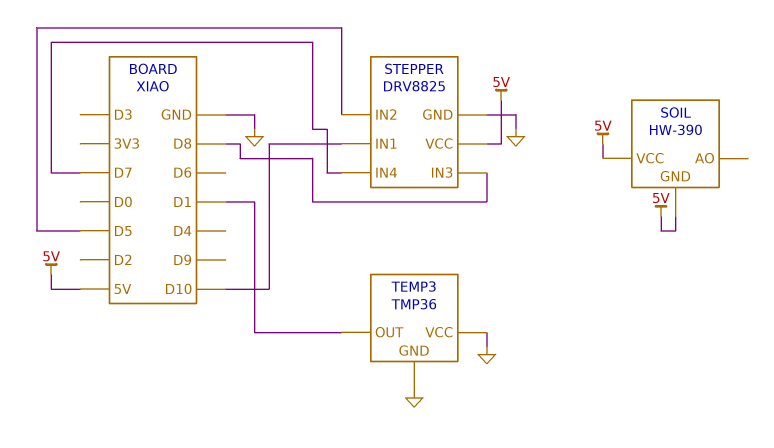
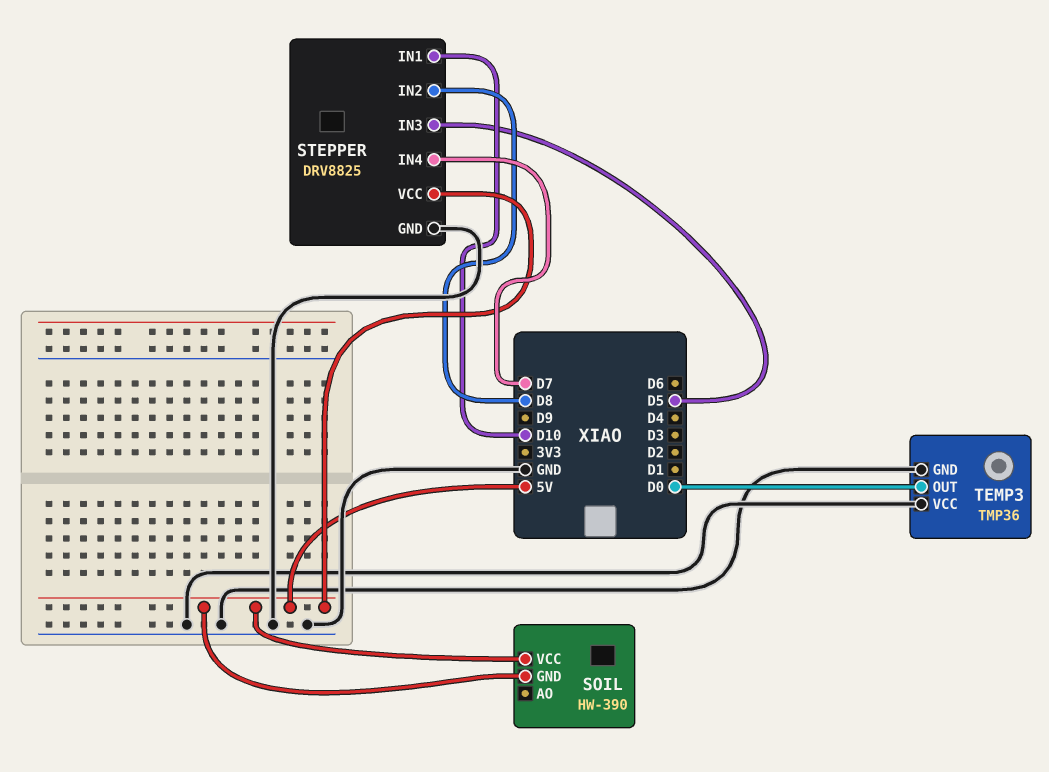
STEPPER pin IN2: D5 -> D8
STEPPER pin IN3: D8 -> D5
TEMP3 pin OUT: D1 -> D0

